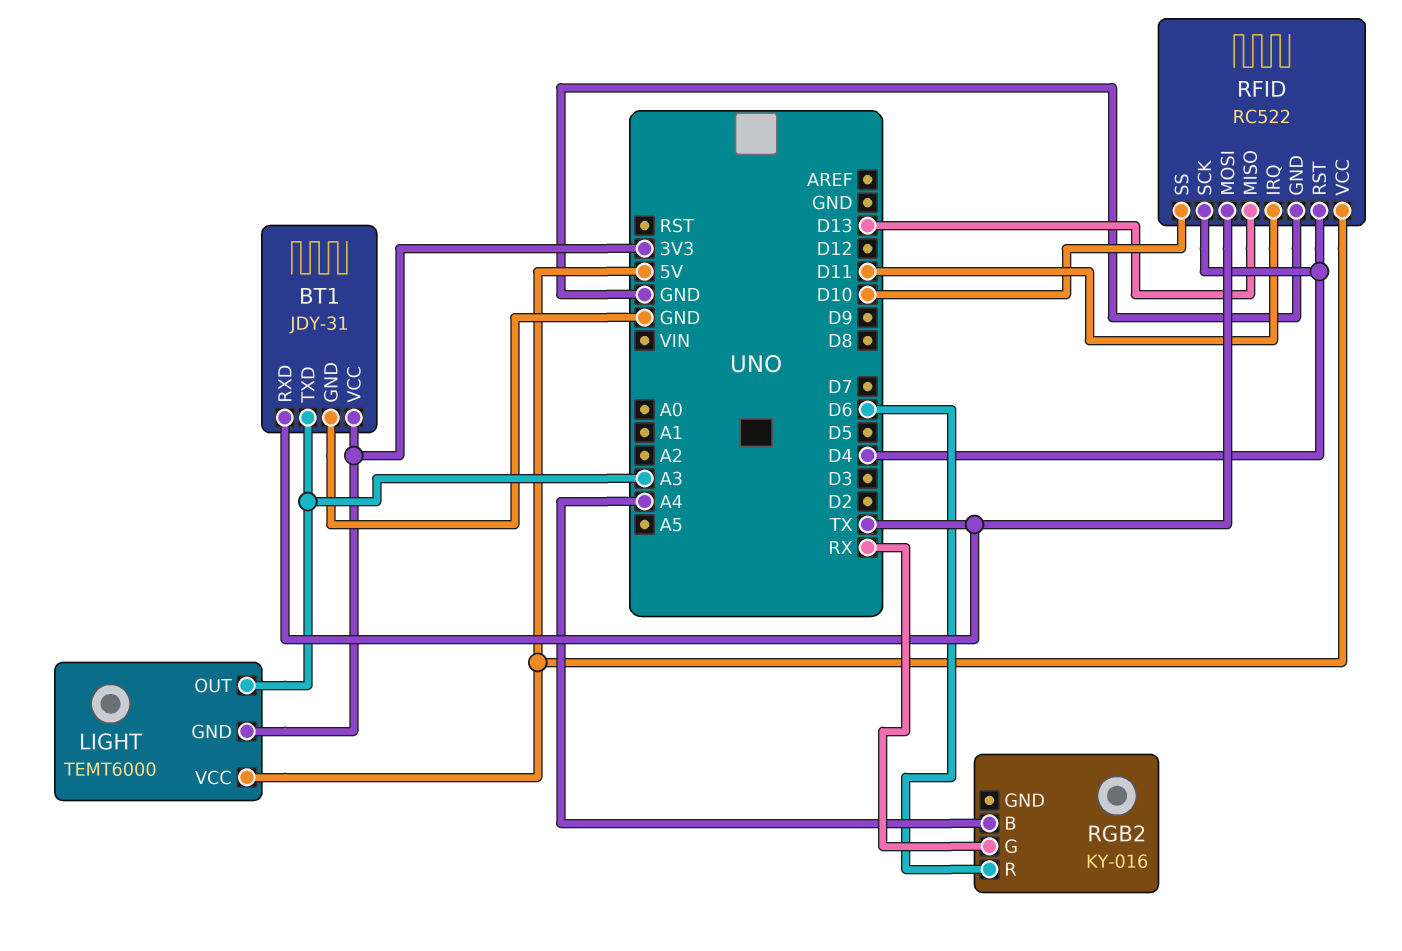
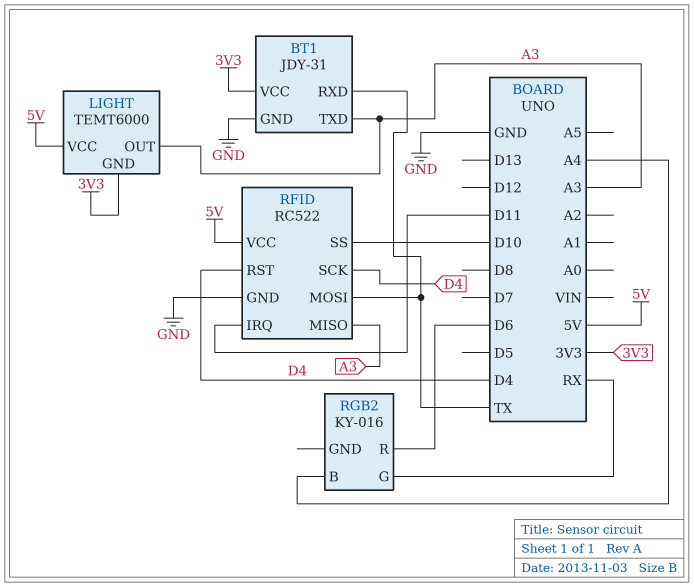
RFID pin MISO: D13 -> A3

